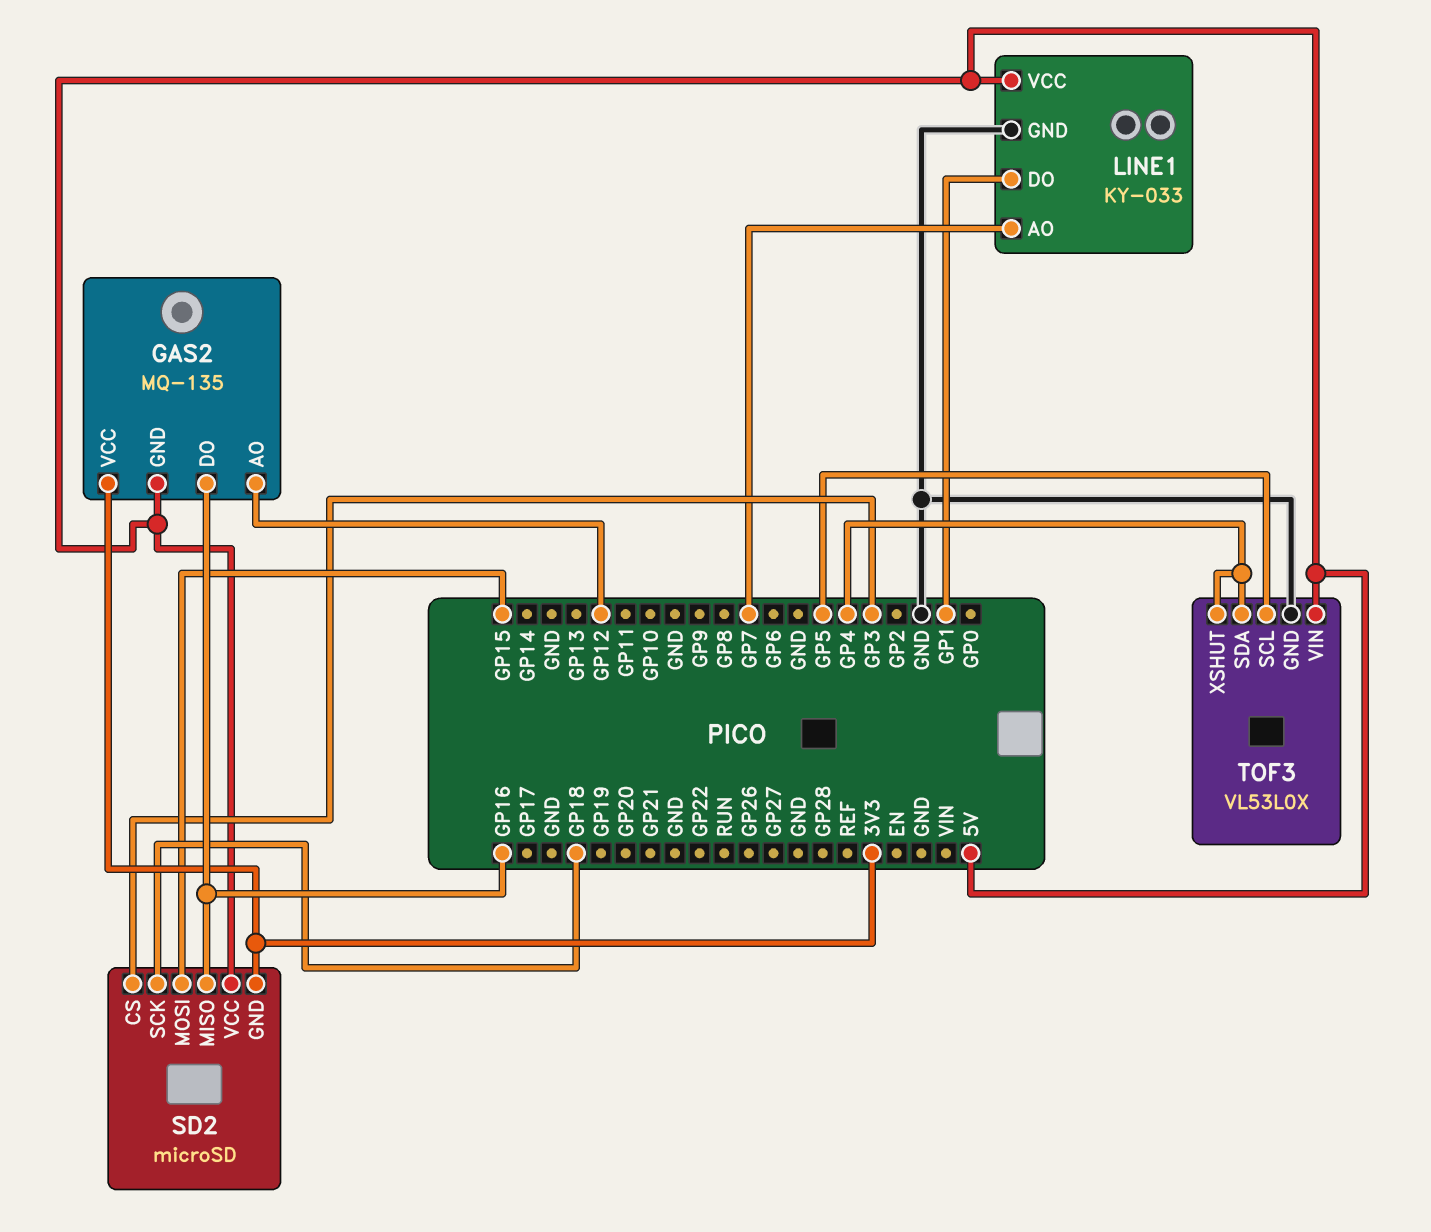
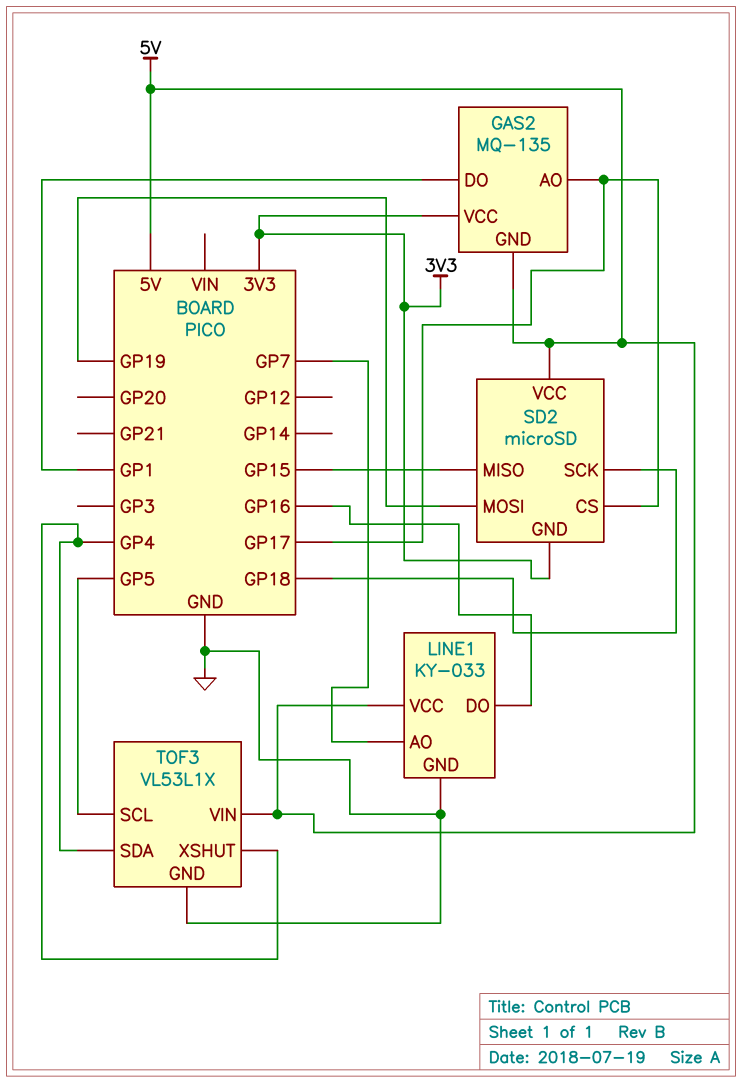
GAS2 pin AO: GP12 -> GP17
GAS2 pin DO: GP16 -> GP1
LINE1 pin DO: GP1 -> GP16
SD2 pin CS: GP3 -> GP17
SD2 pin MISO: GP16 -> GP15
SD2 pin MOSI: GP15 -> GP19
TOF3: VL53L0X -> VL53L1X

